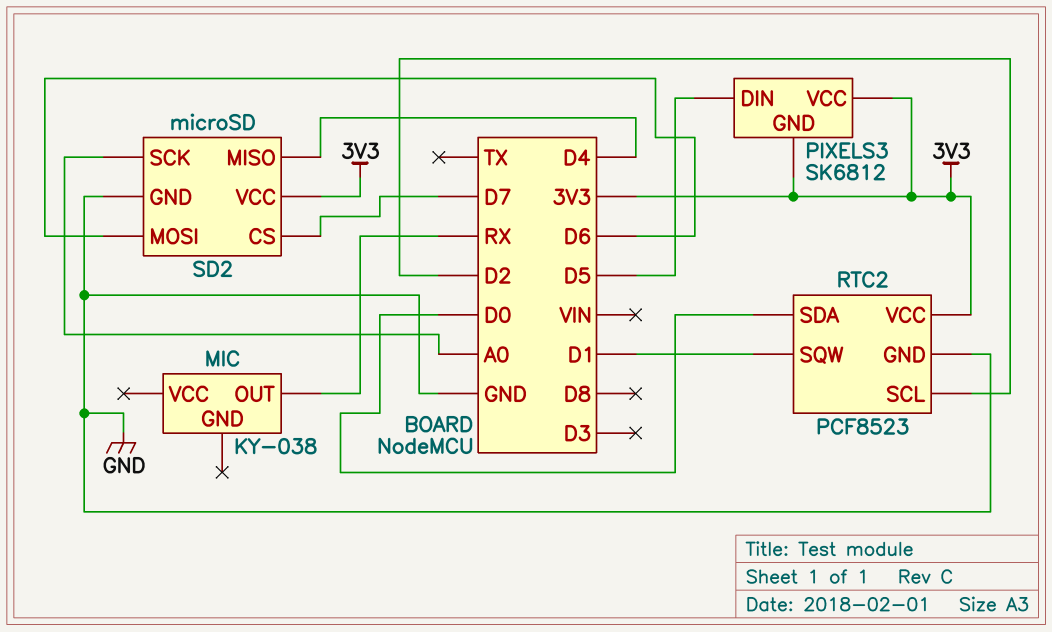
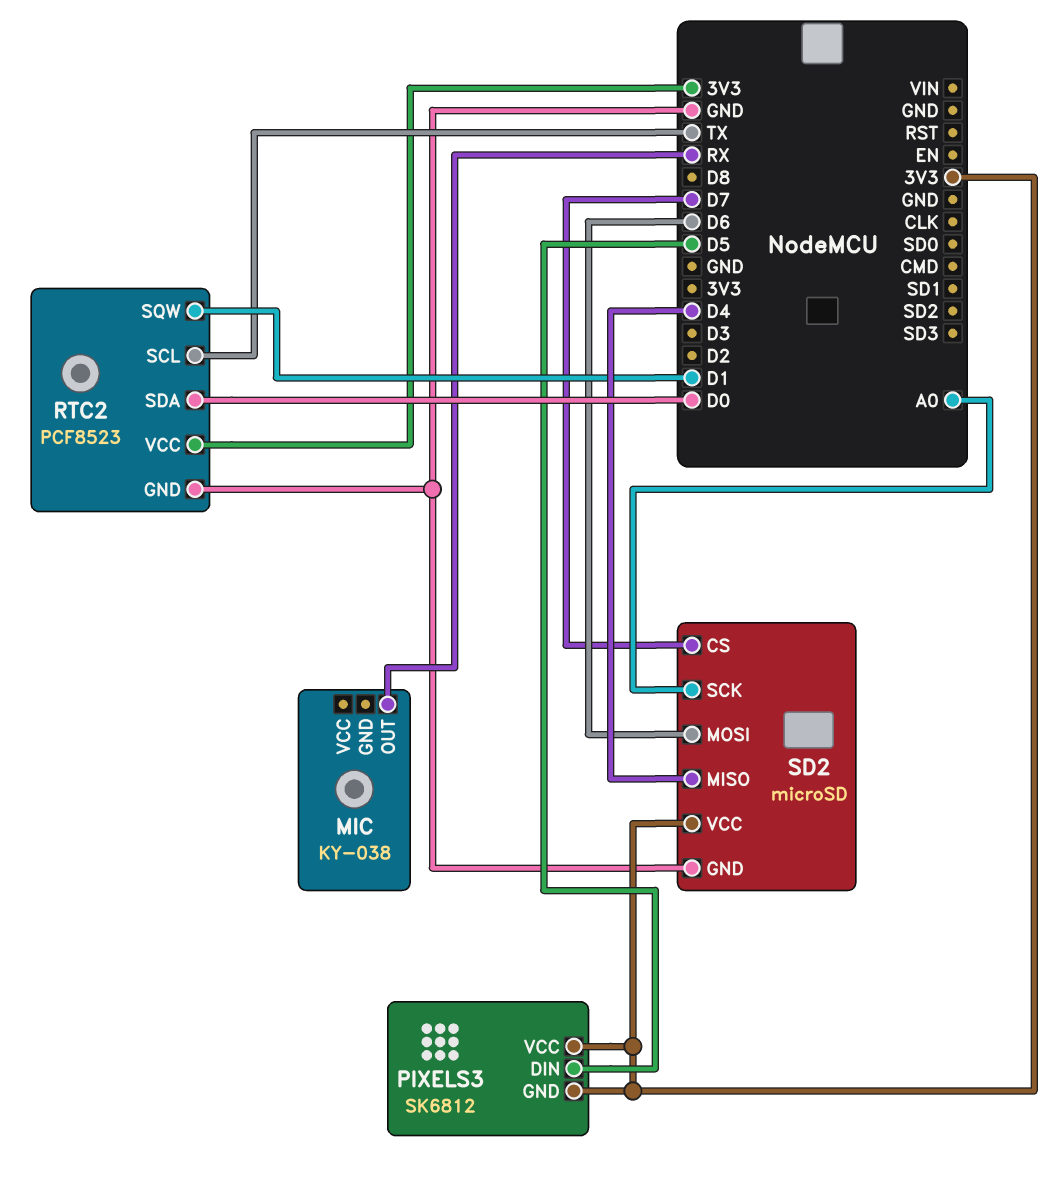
RTC2 pin SCL: D2 -> TX

